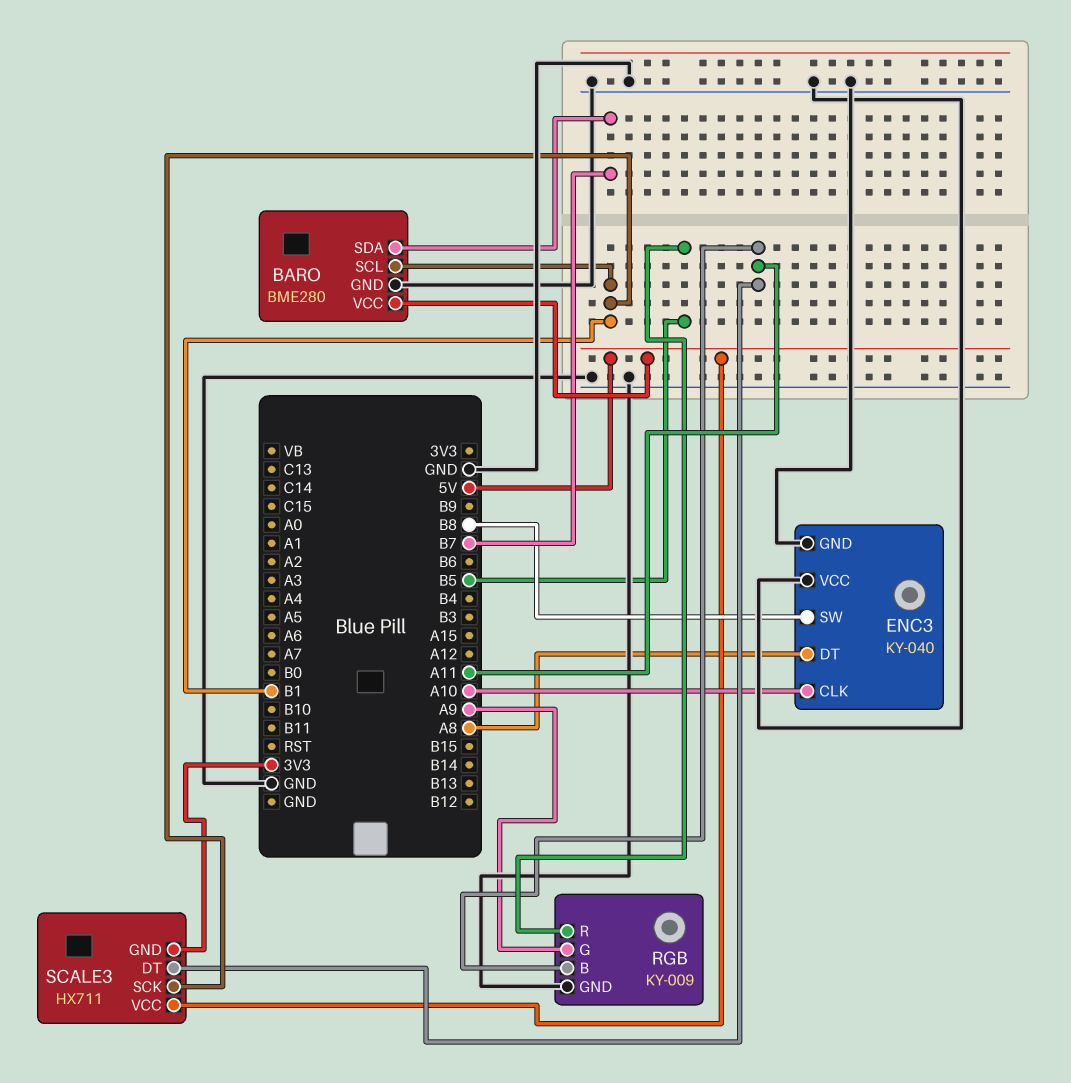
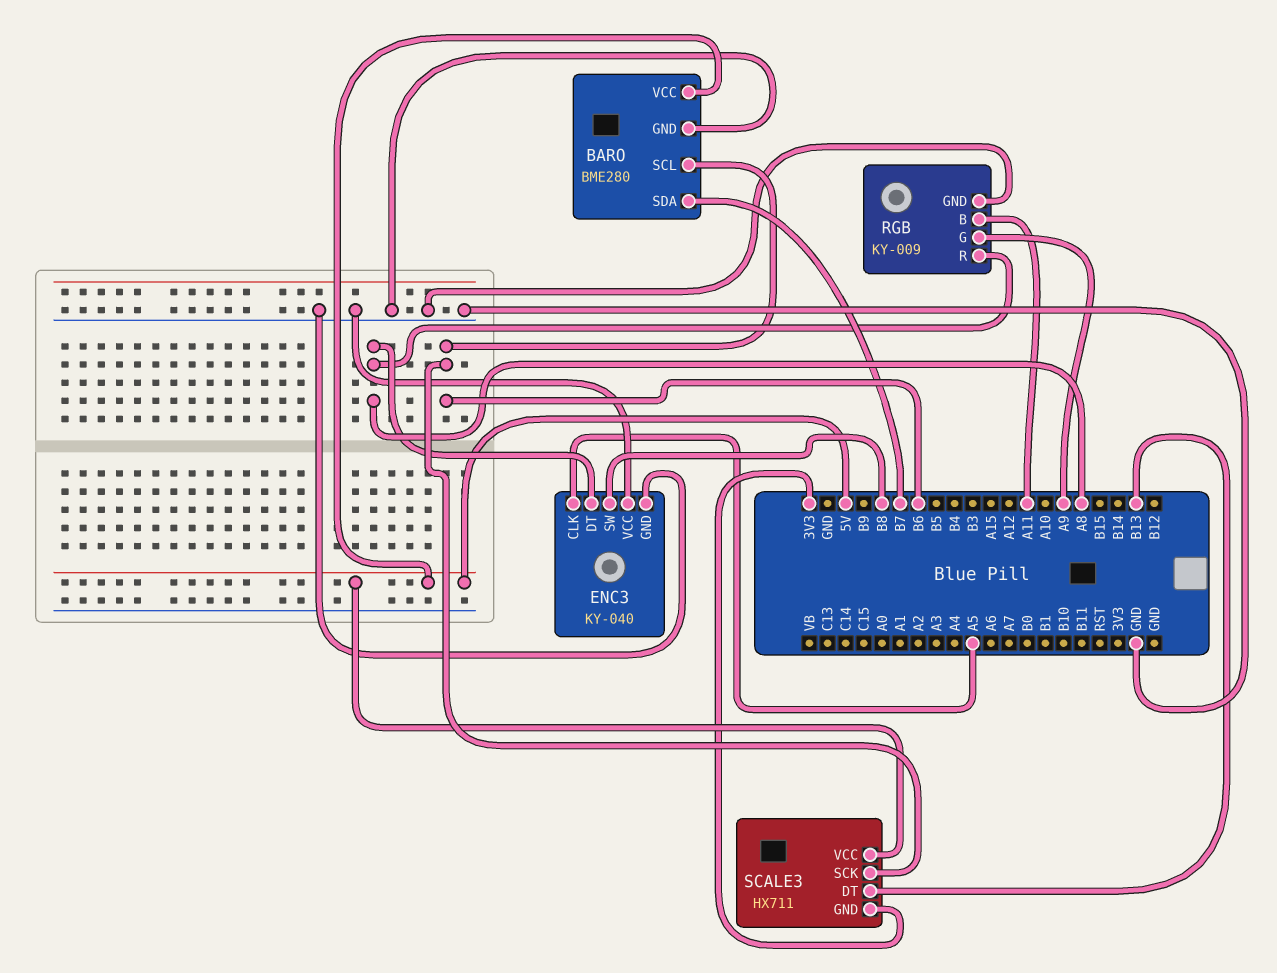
BARO pin SCL: B1 -> B6
ENC3 pin CLK: A10 -> A5
RGB pin R: B5 -> A8
SCALE3 pin DT: A11 -> B13
SCALE3 pin SCK: B1 -> B6

